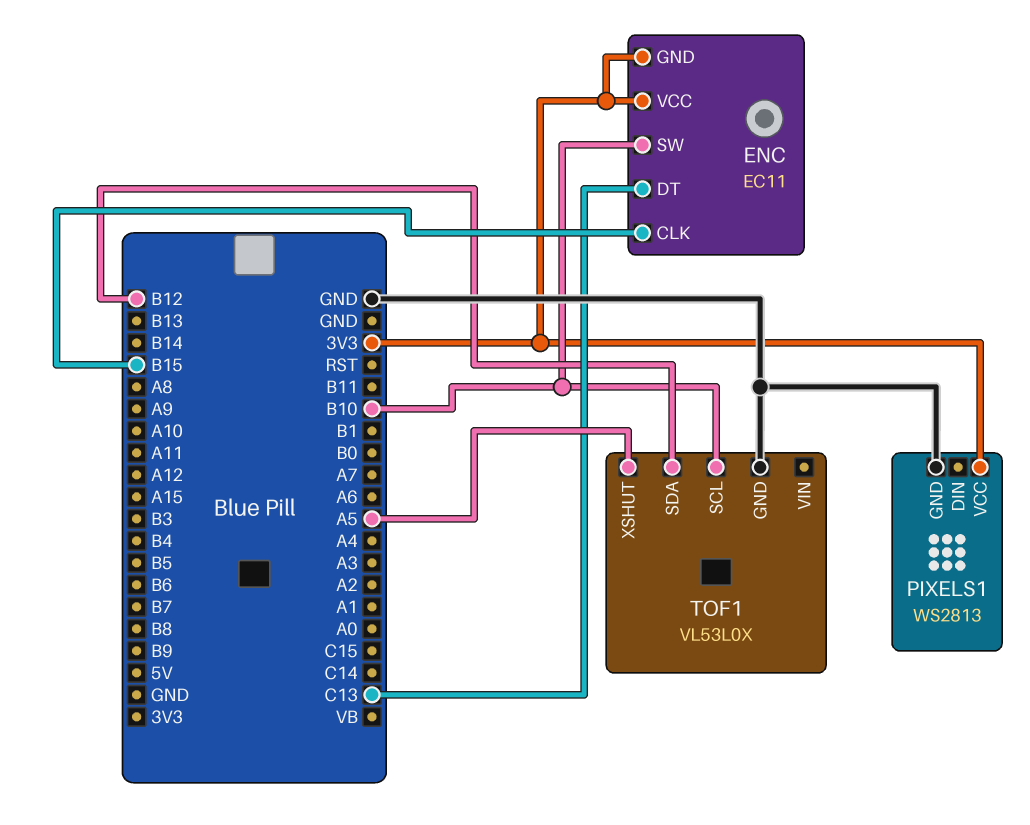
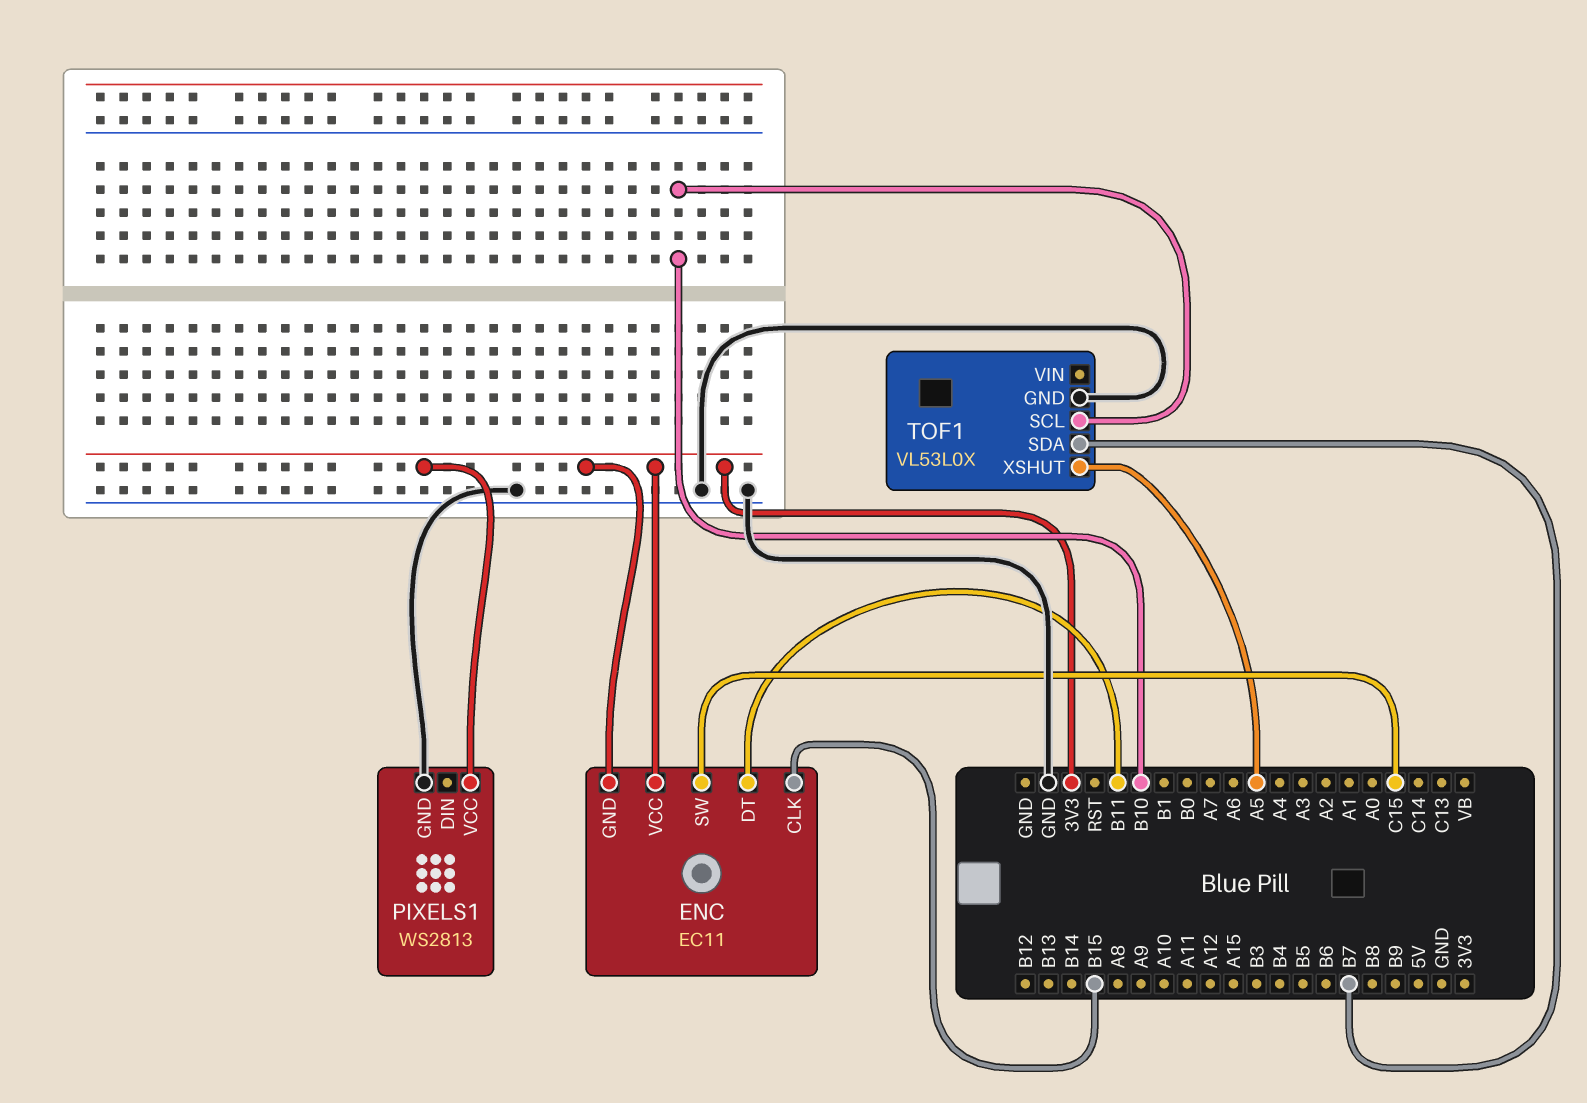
ENC pin DT: C13 -> B11
ENC pin SW: B10 -> C15
TOF1 pin SDA: B12 -> B7

